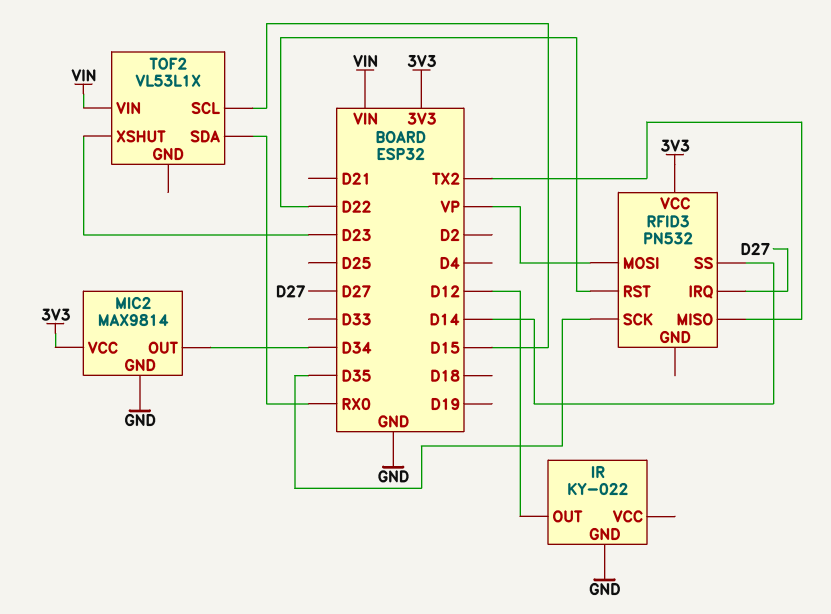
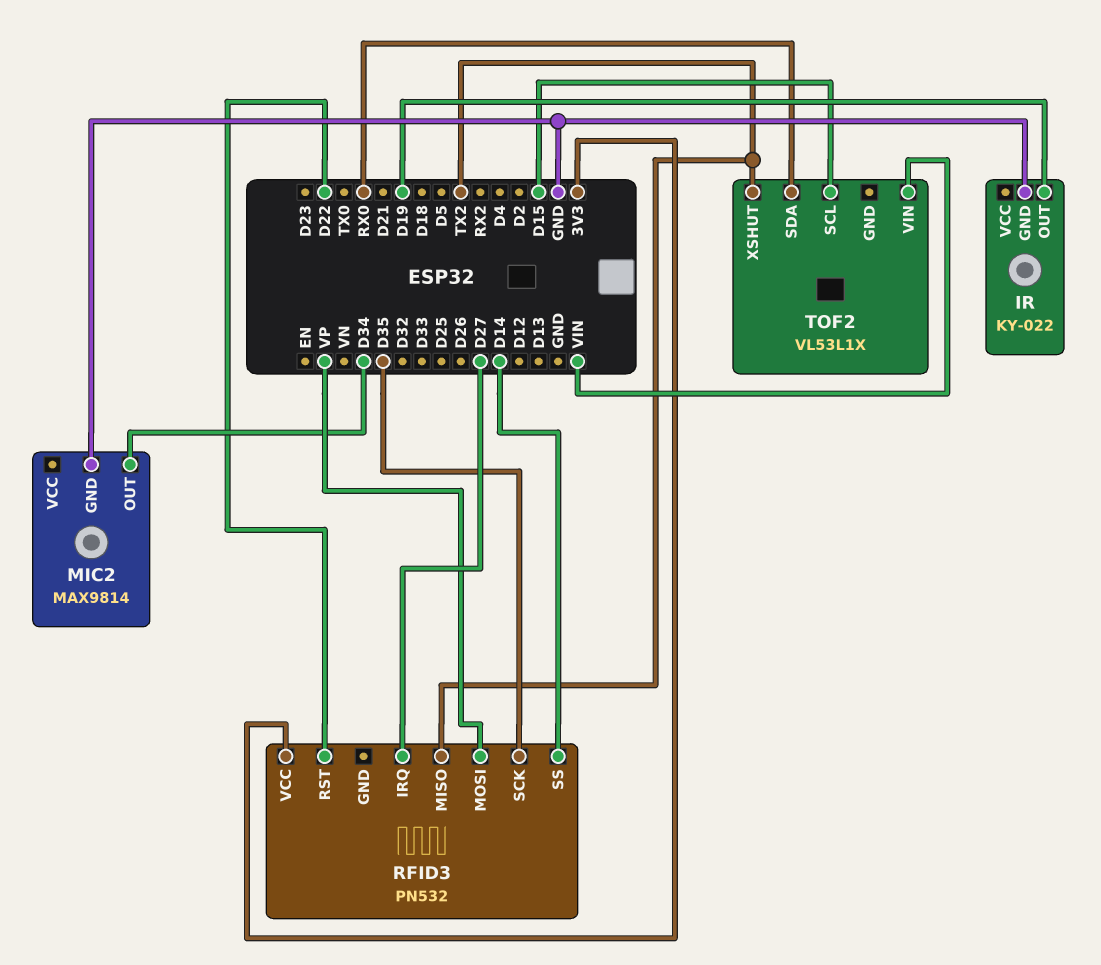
IR pin OUT: D12 -> D19
MIC2 pin VCC: 3V3 -> none
TOF2 pin XSHUT: D23 -> TX2

